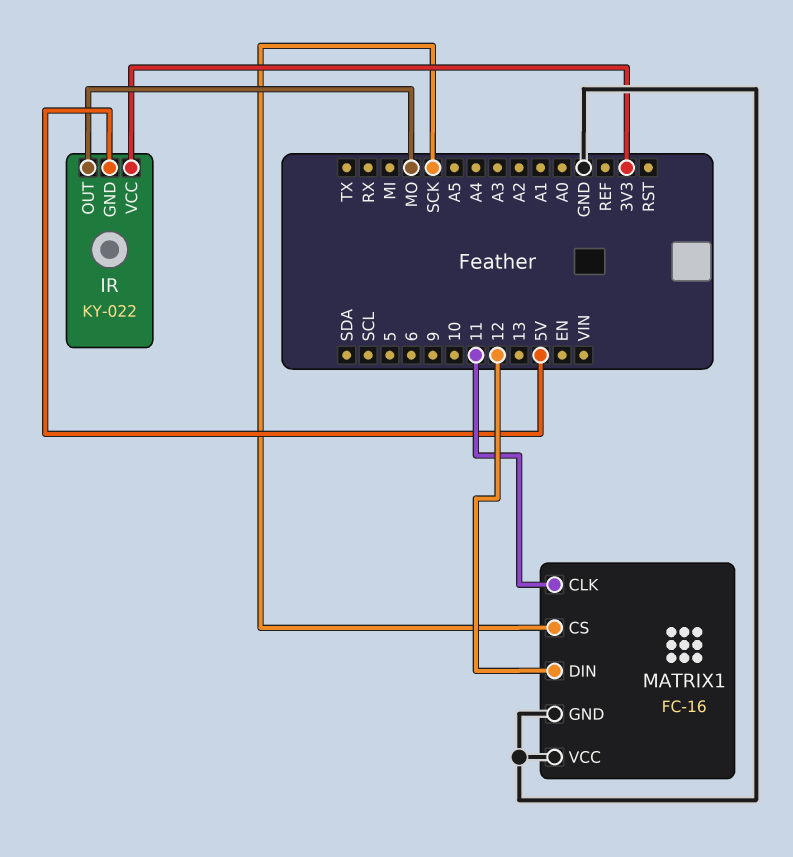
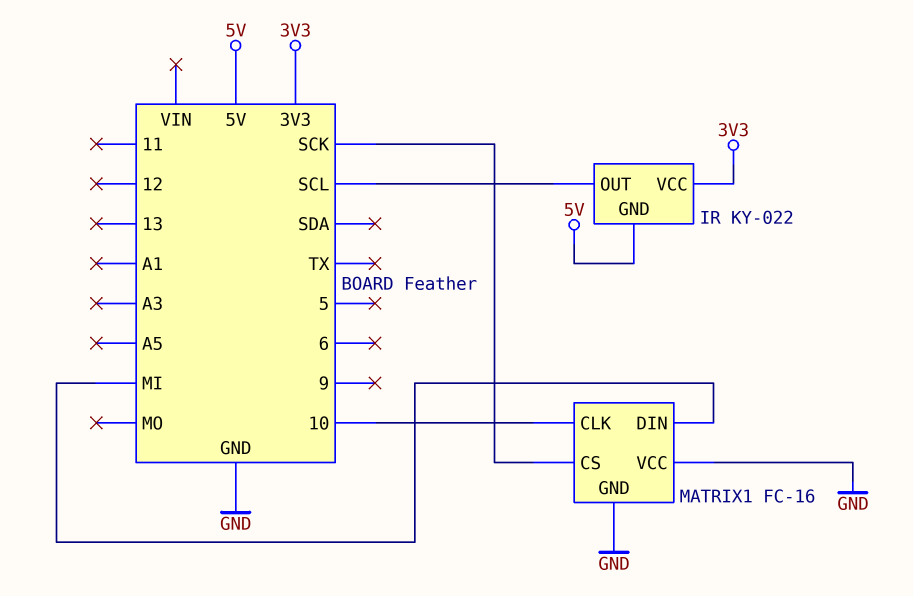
IR pin OUT: MO -> SCL
MATRIX1 pin CLK: 11 -> 10
MATRIX1 pin DIN: 12 -> MI

